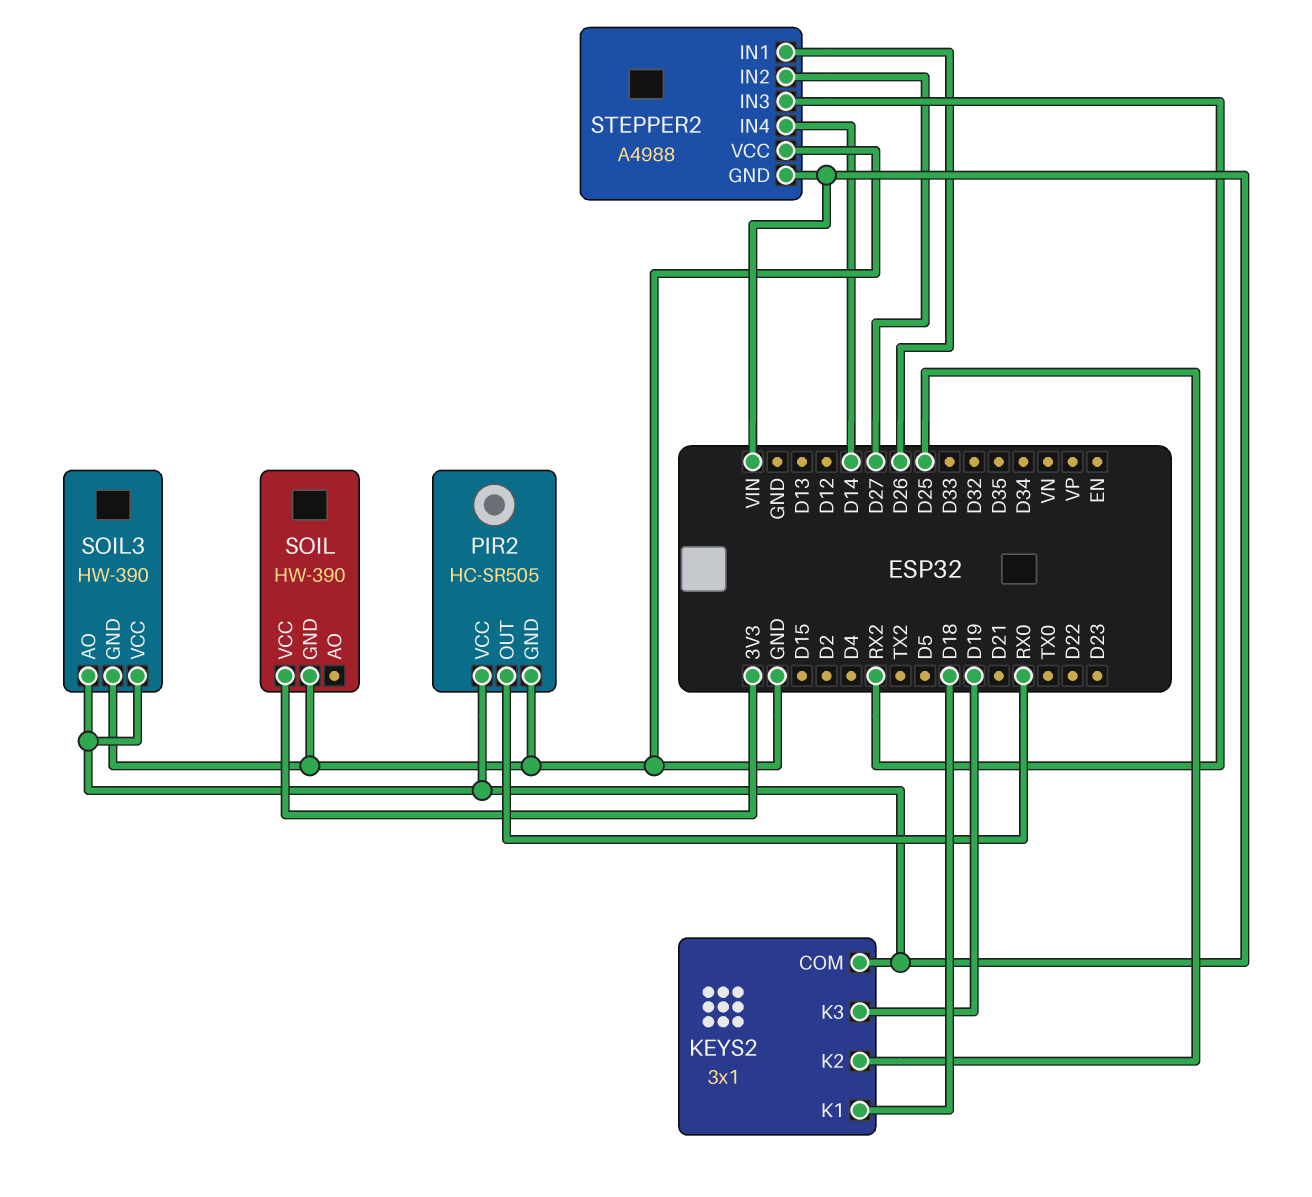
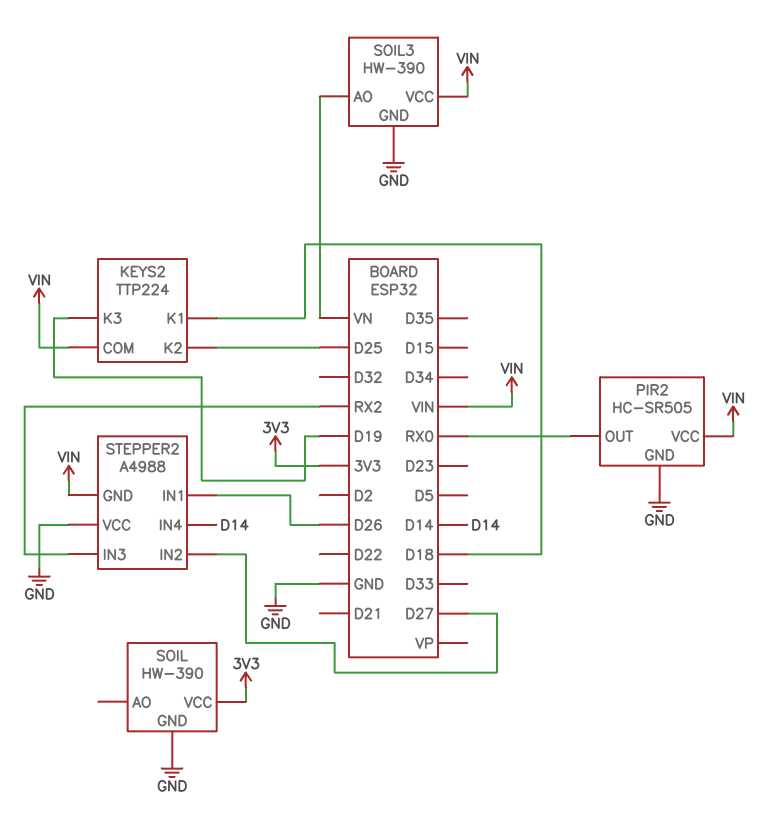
KEYS2: 3x1 -> TTP224
SOIL3 pin AO: VIN -> VN

